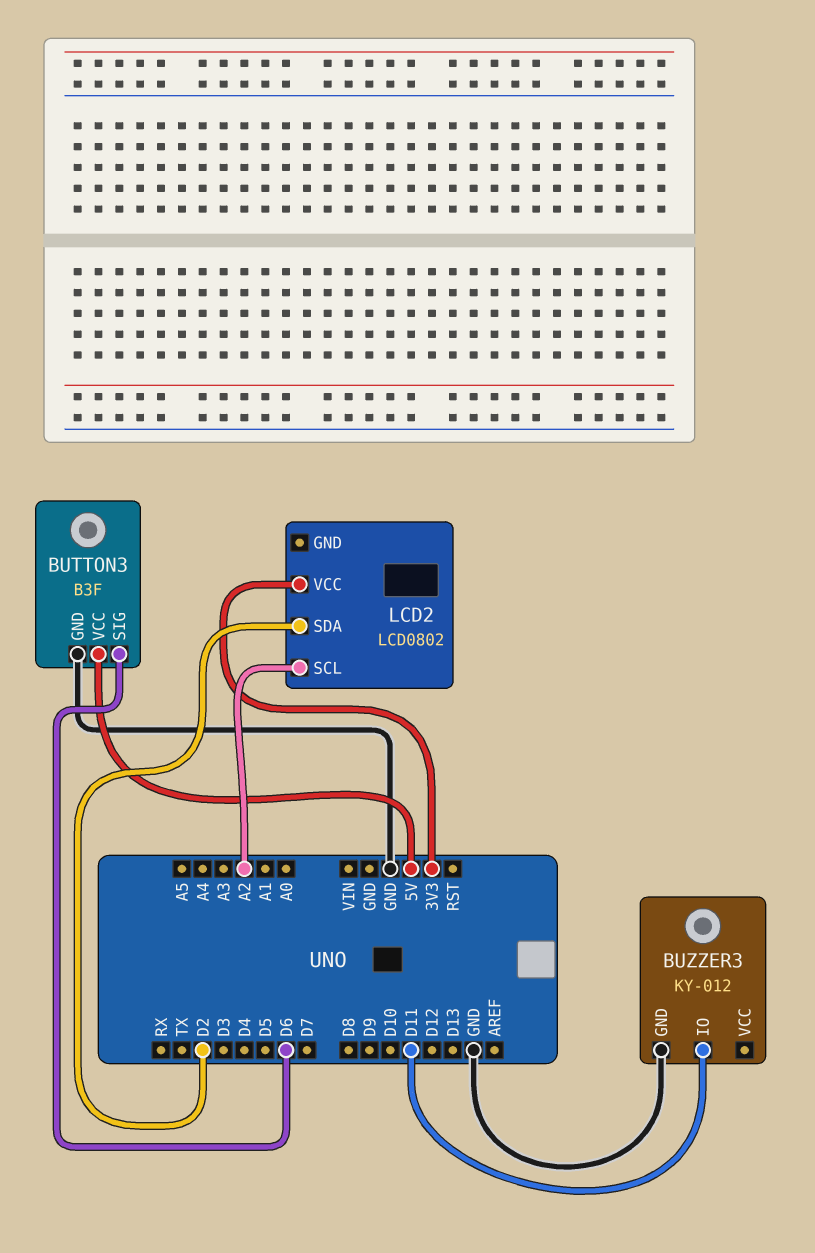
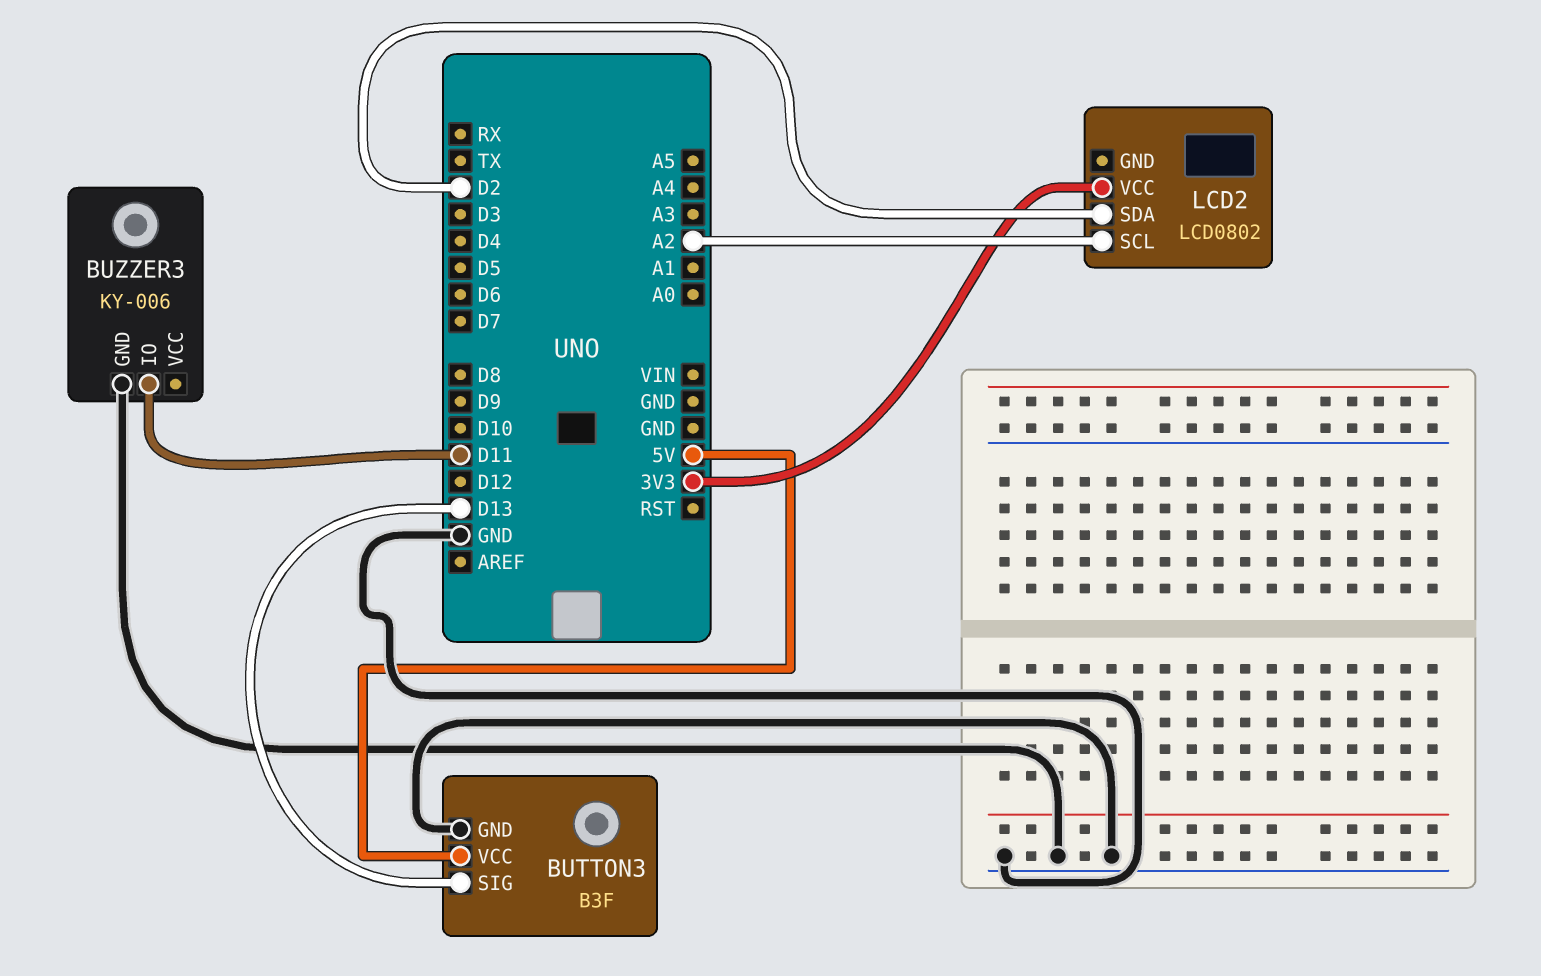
BUTTON3 pin SIG: D6 -> D13
BUZZER3: KY-012 -> KY-006

